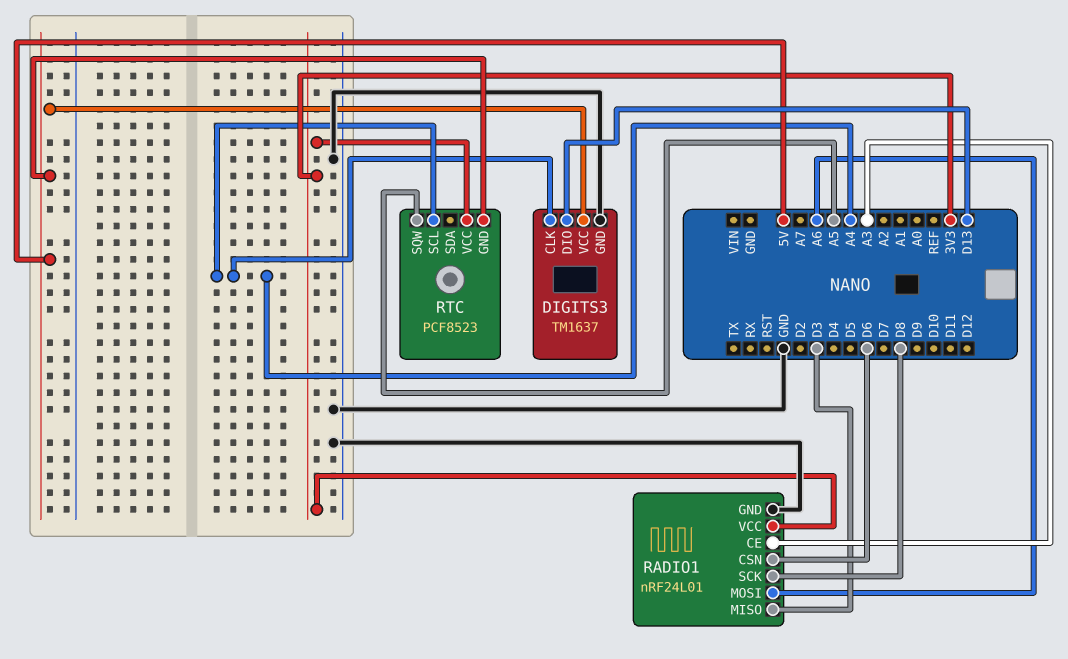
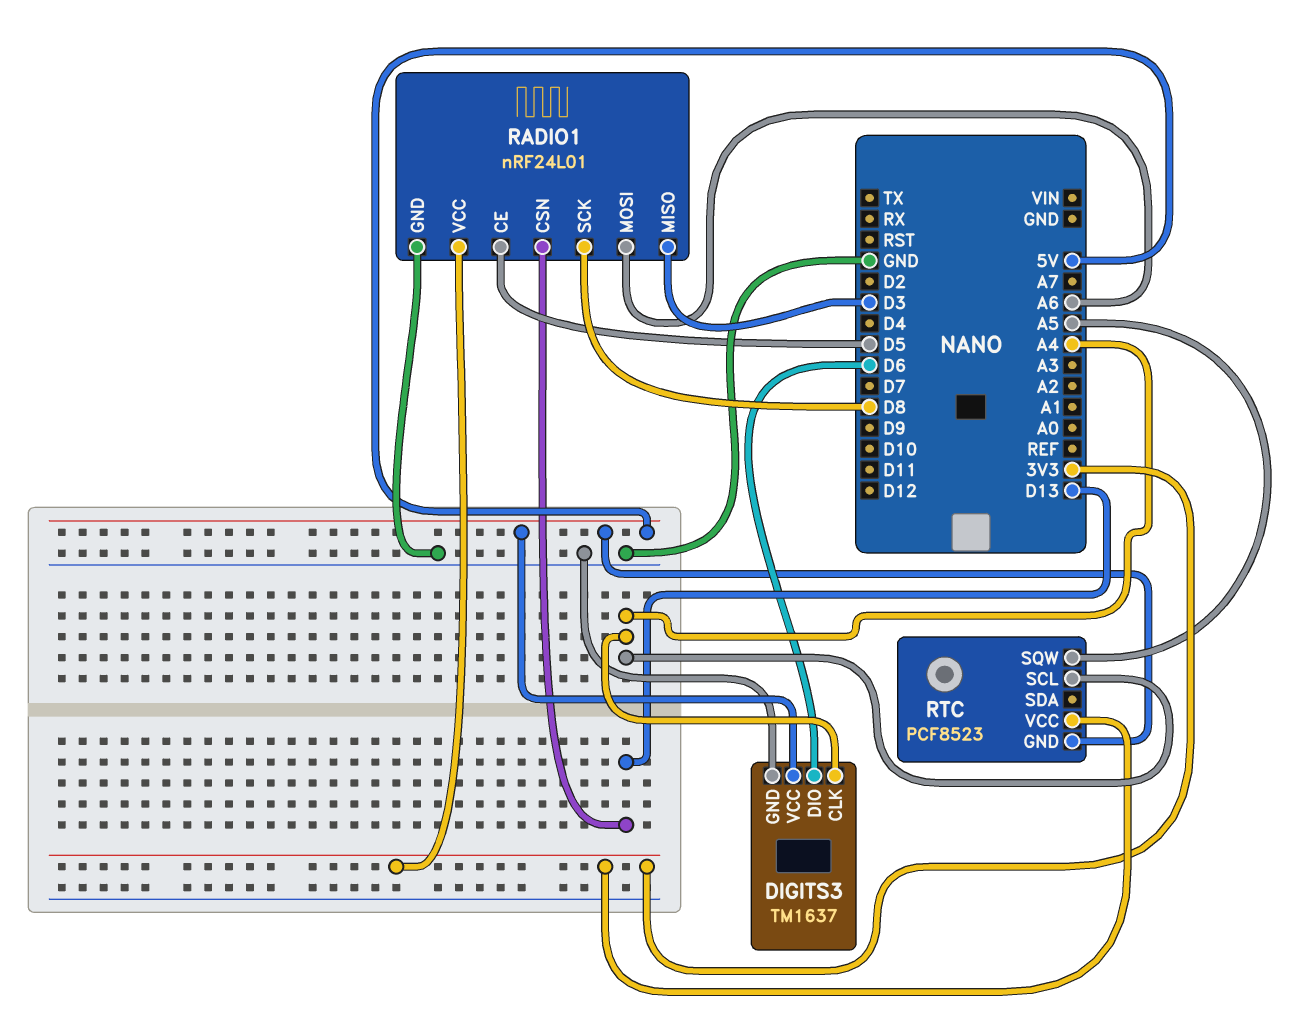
DIGITS3 pin DIO: D13 -> D6
RADIO1 pin CE: A3 -> D5
RADIO1 pin CSN: D6 -> D13

